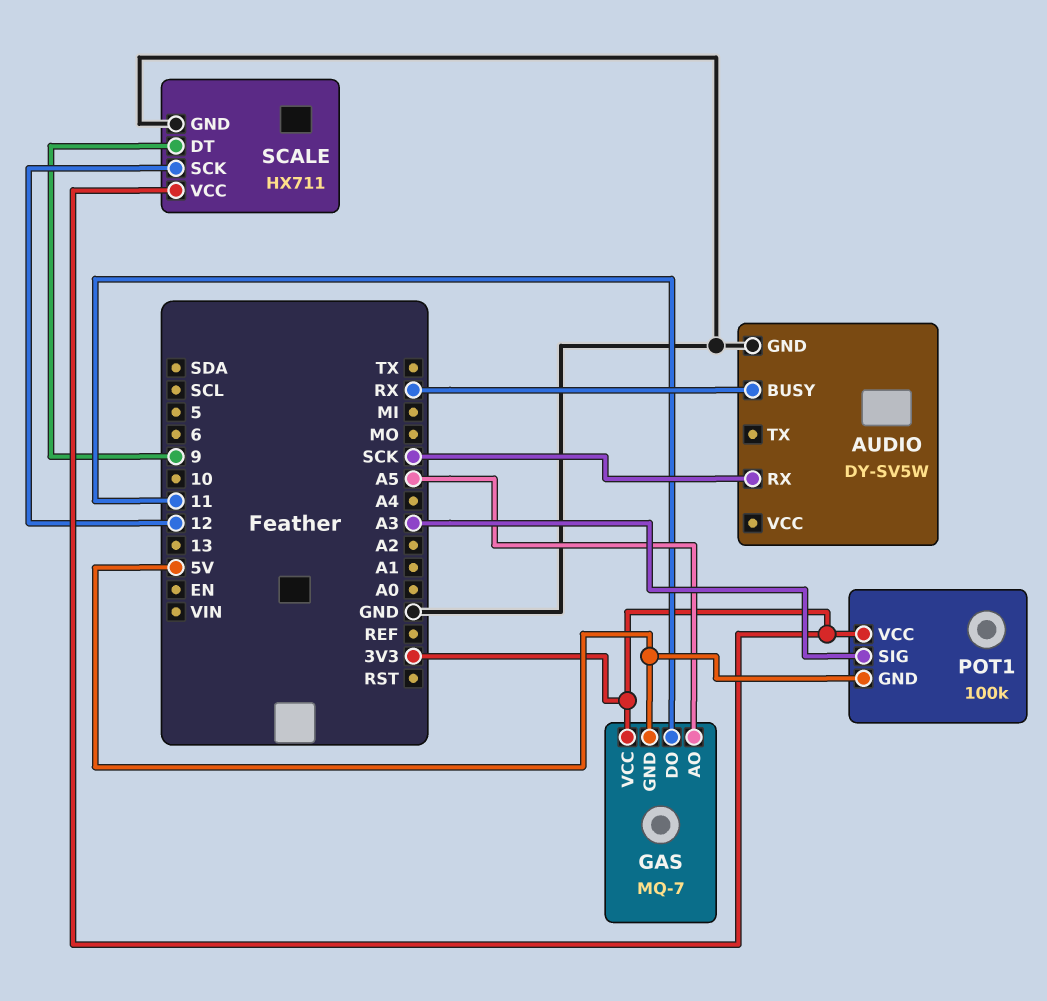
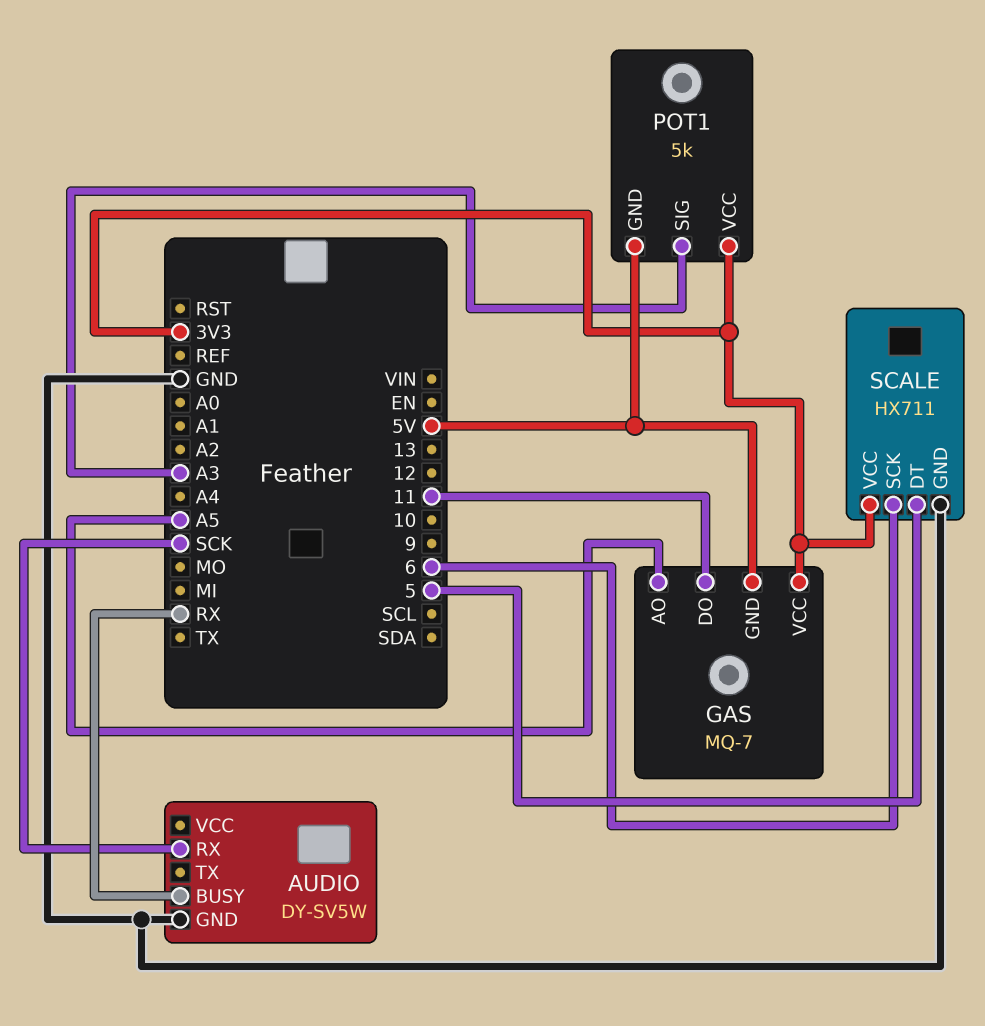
POT1: 100k -> 5k
SCALE pin DT: 9 -> 5
SCALE pin SCK: 12 -> 6

